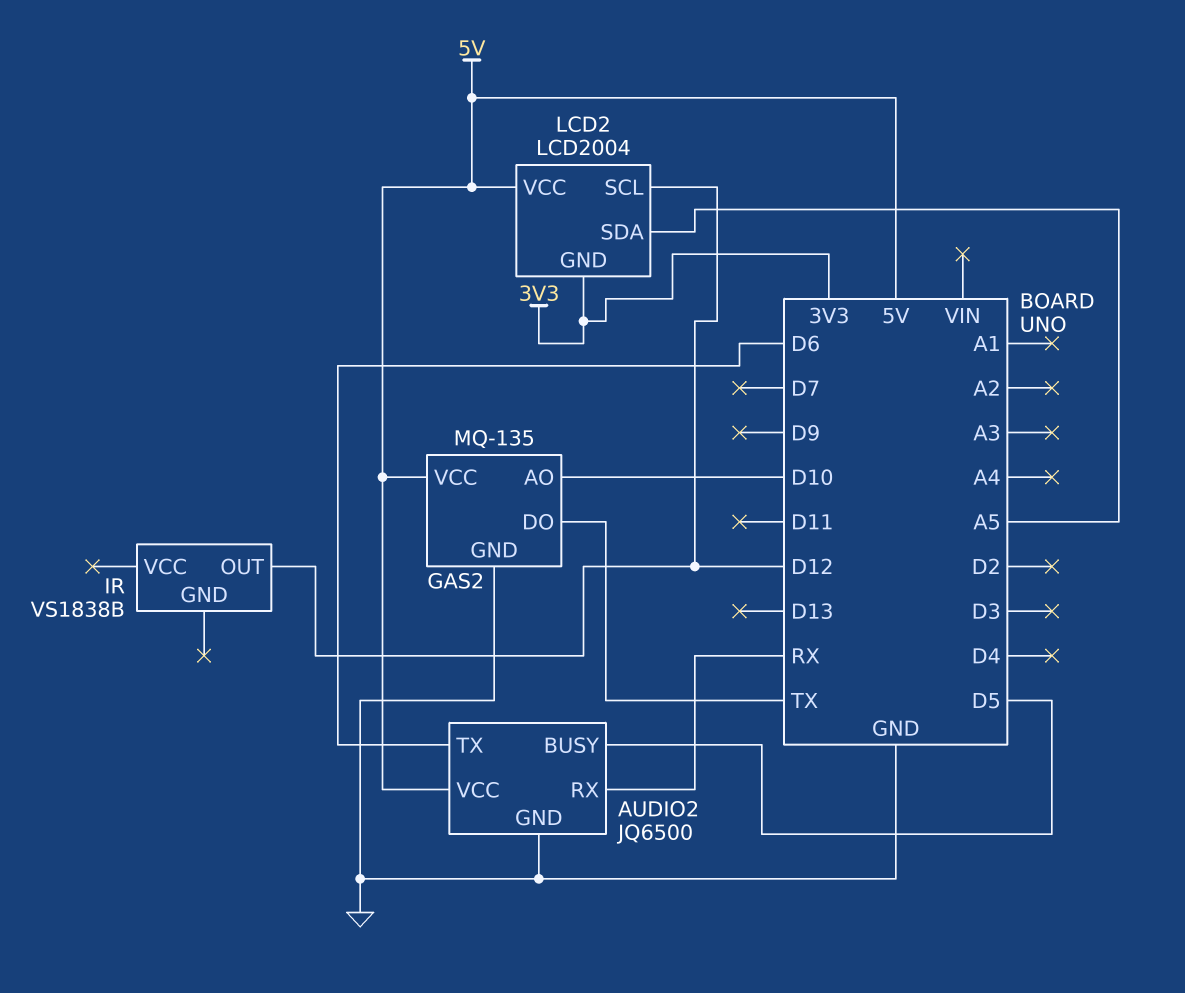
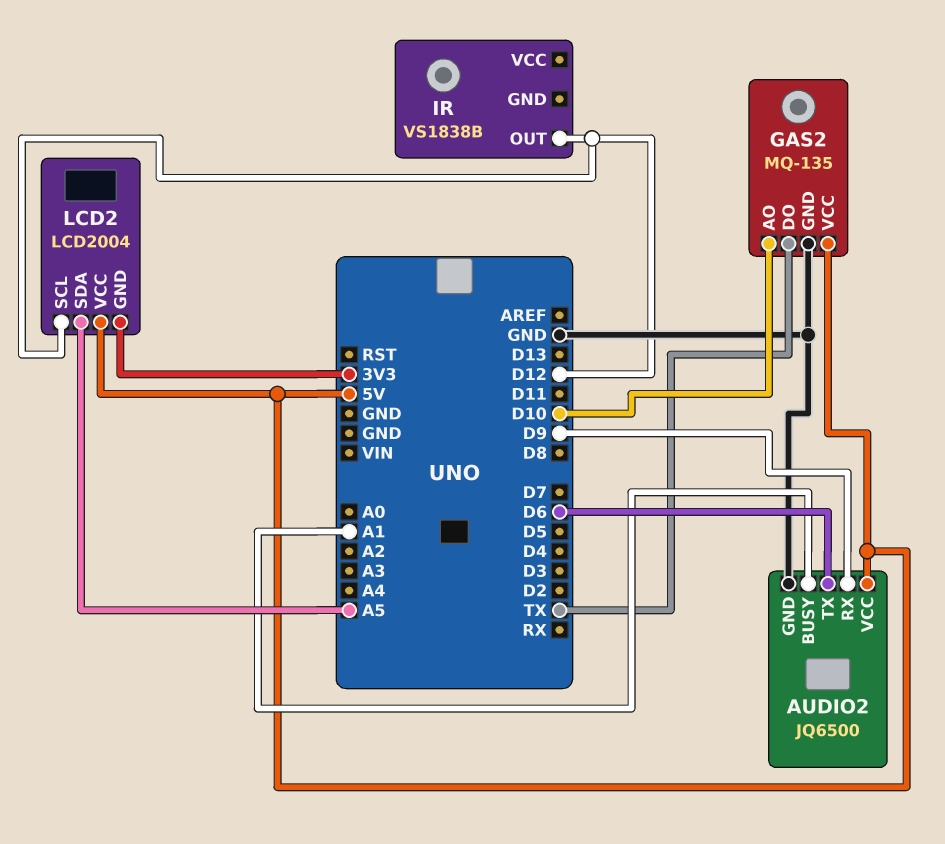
AUDIO2 pin BUSY: D5 -> A1
AUDIO2 pin RX: RX -> D9

